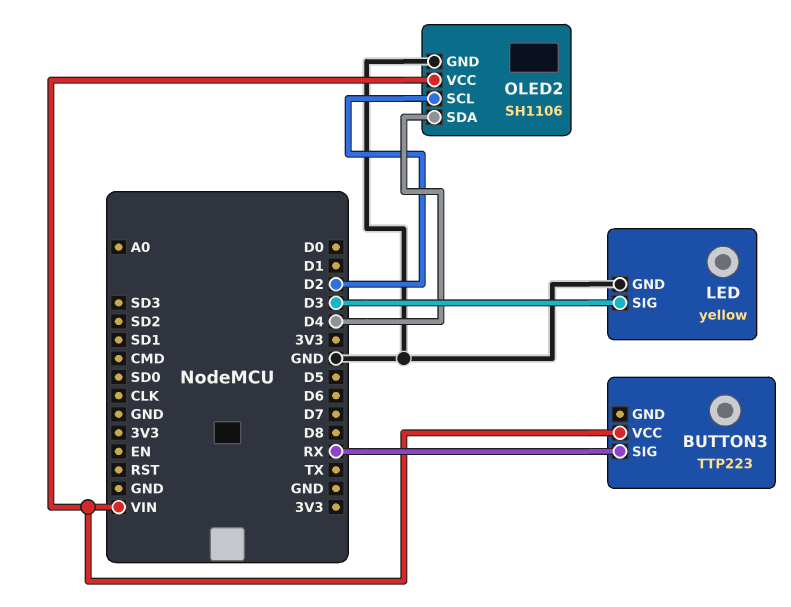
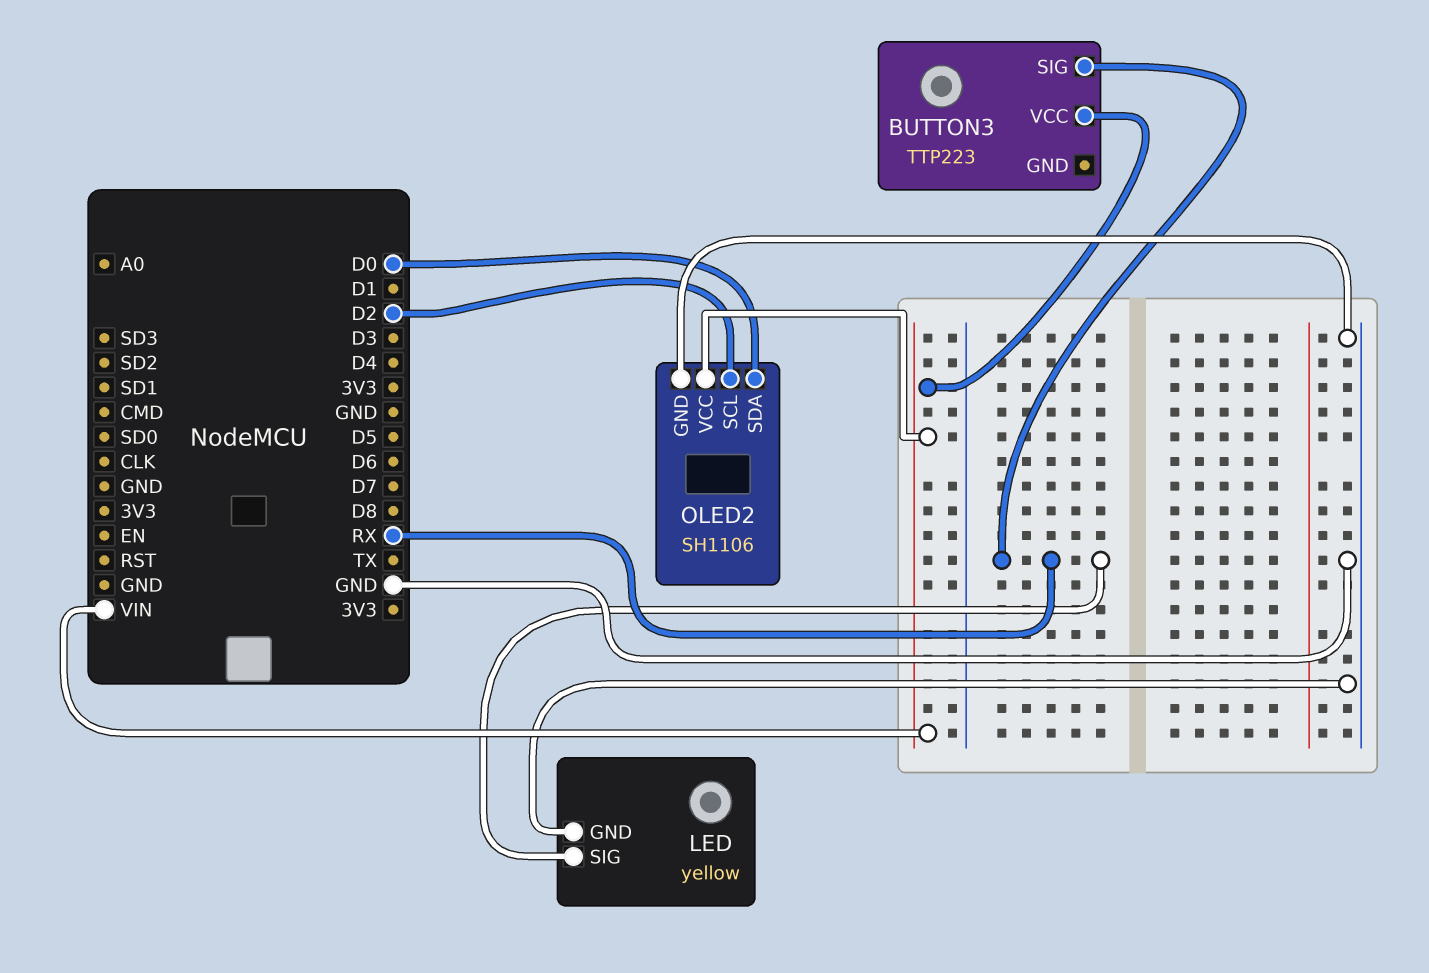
LED pin SIG: D3 -> RX
OLED2 pin SDA: D4 -> D0

